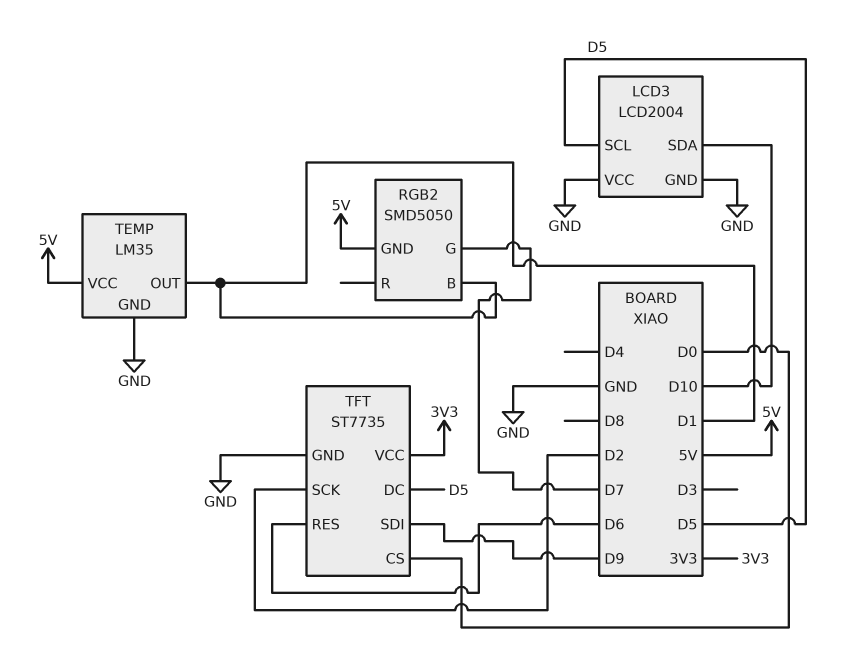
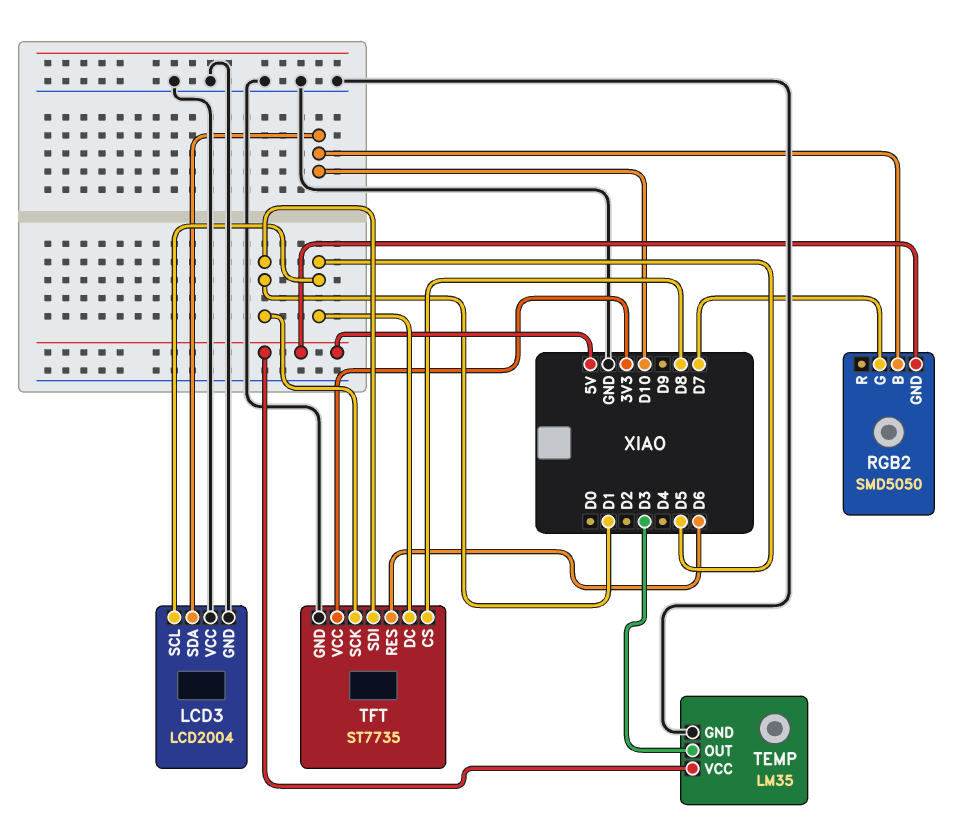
RGB2 pin B: D1 -> D10
TEMP pin OUT: D1 -> D3
TFT pin CS: D0 -> D8
TFT pin SCK: D2 -> D1
TFT pin SDI: D9 -> D1

